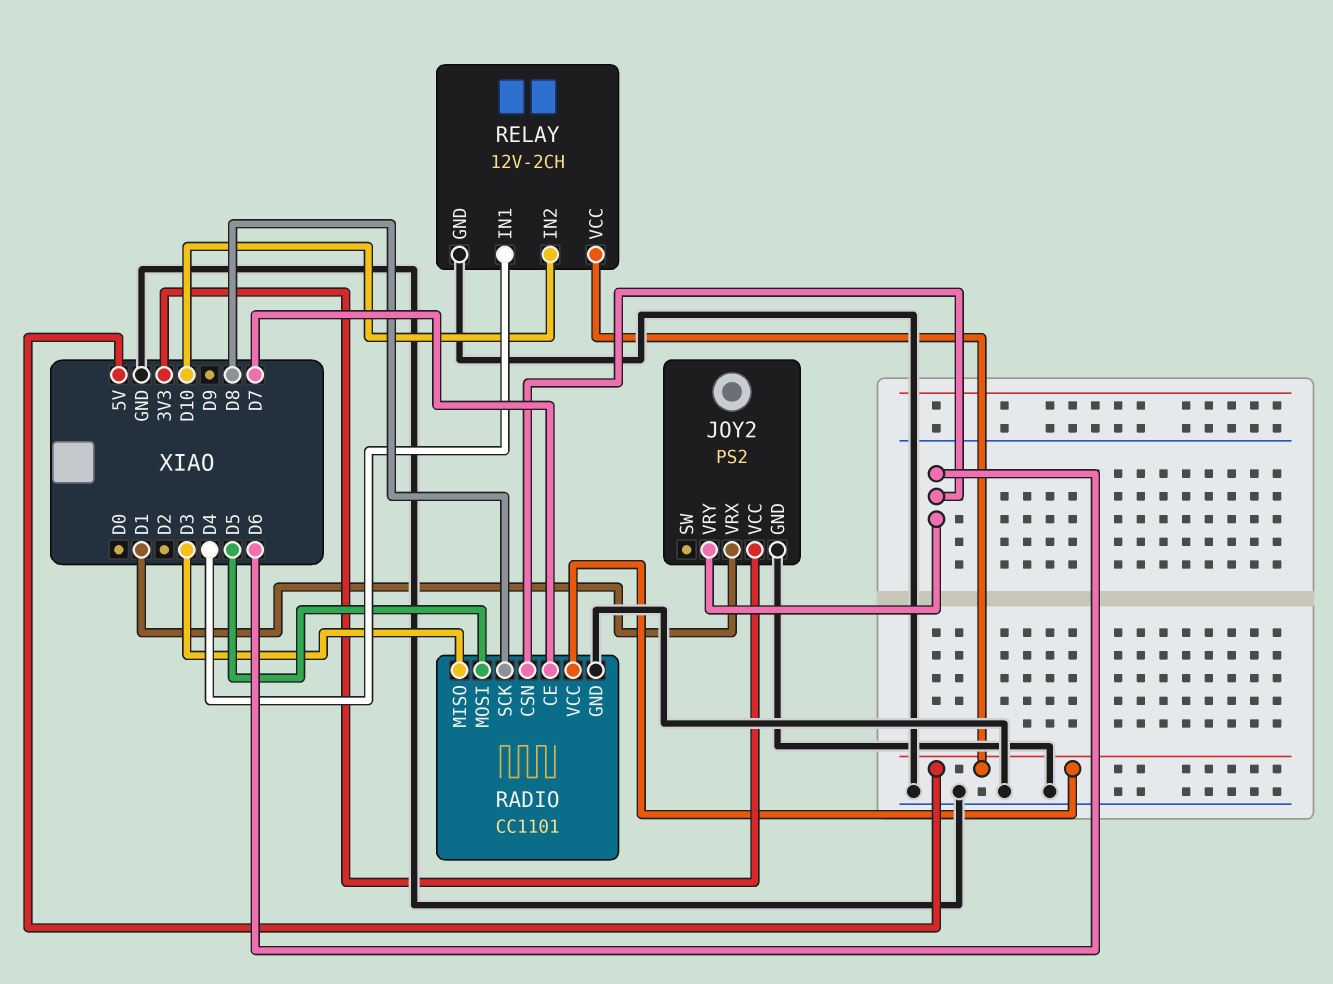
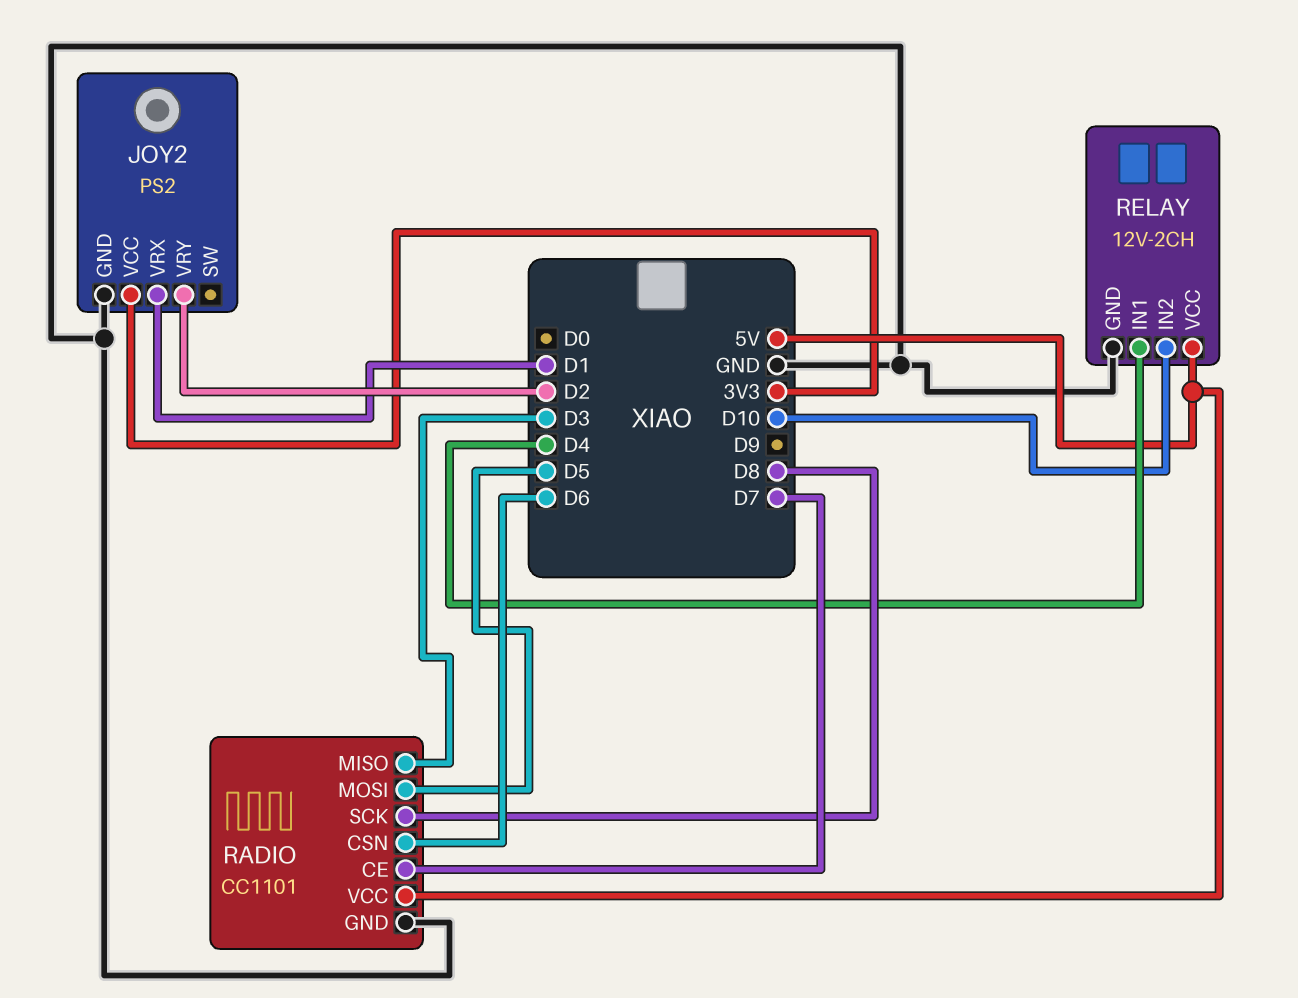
JOY2 pin VRY: D6 -> D2

